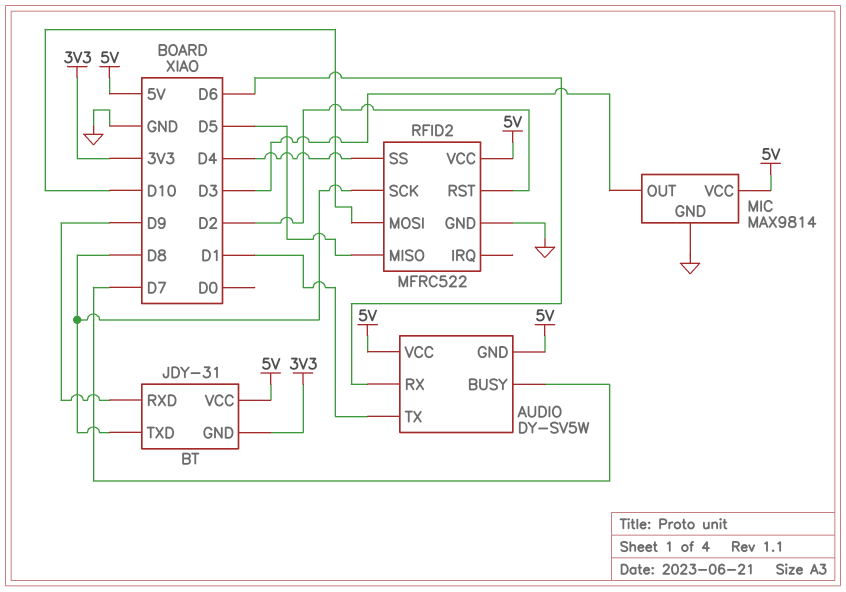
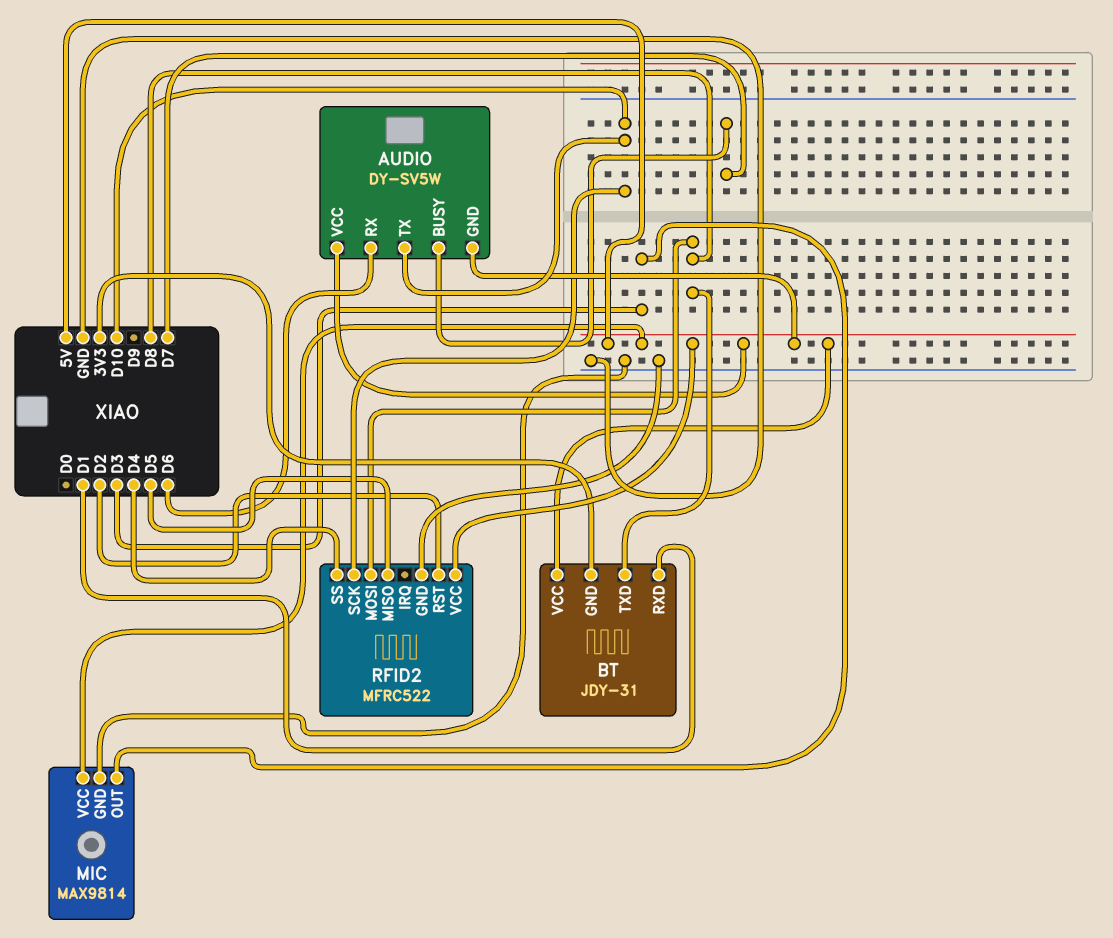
AUDIO pin TX: D1 -> D10
BT pin RXD: D9 -> D1
RFID2 pin MOSI: D10 -> D8
RFID2 pin SCK: D8 -> D10

